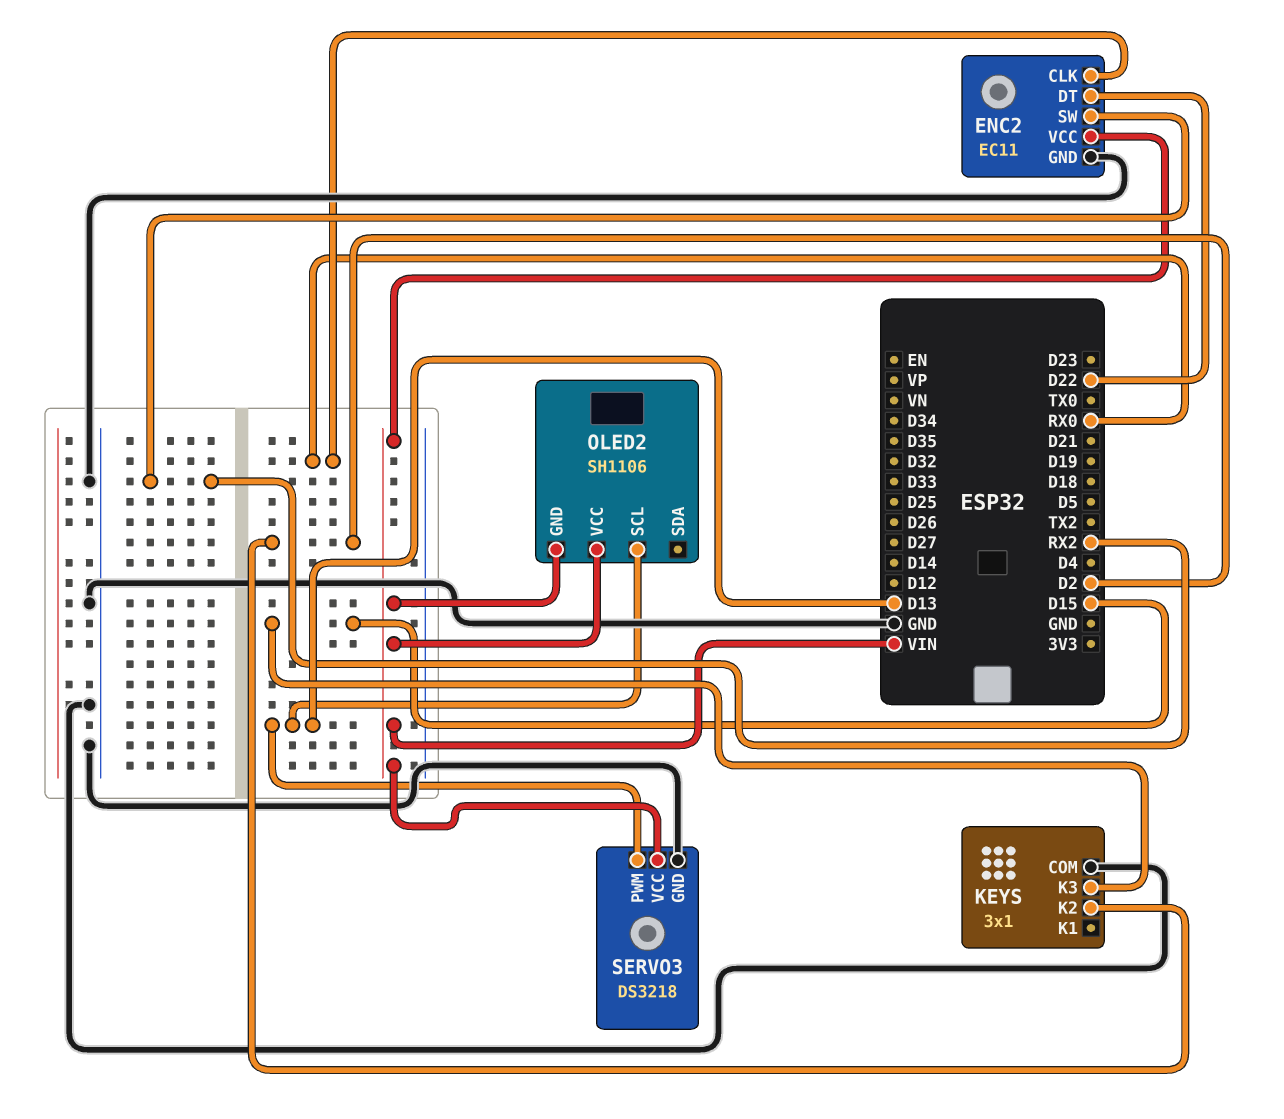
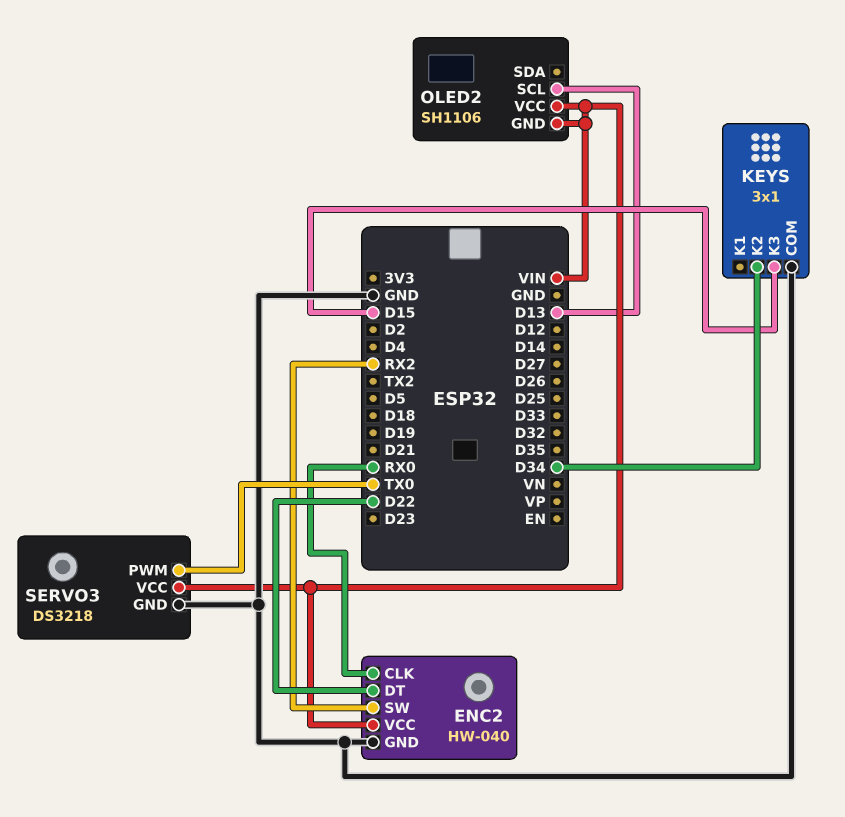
ENC2: EC11 -> HW-040
KEYS pin K2: D2 -> D34
SERVO3 pin PWM: D13 -> TX0

